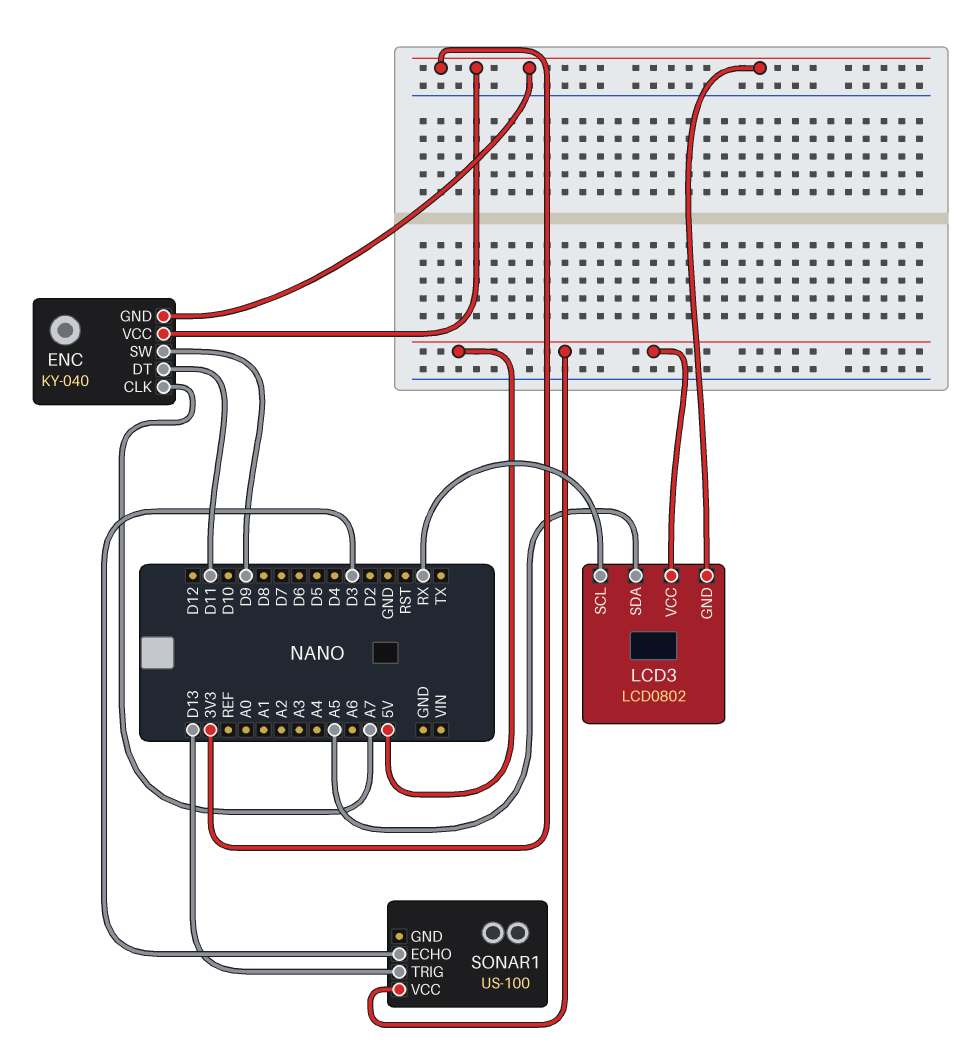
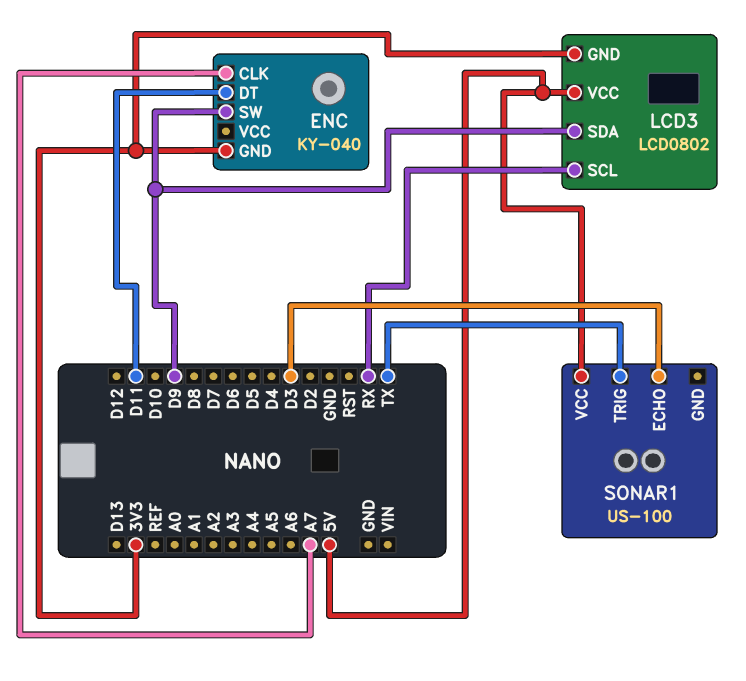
ENC pin VCC: 3V3 -> none
LCD3 pin SDA: A5 -> D9
SONAR1 pin TRIG: D13 -> TX

